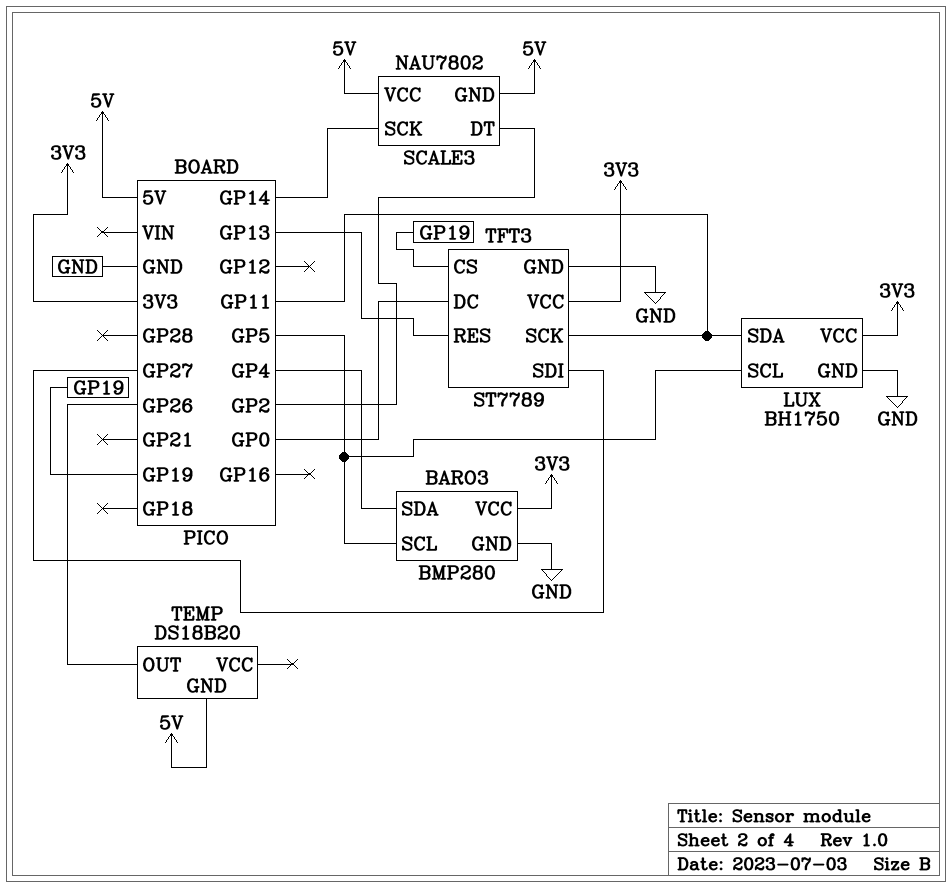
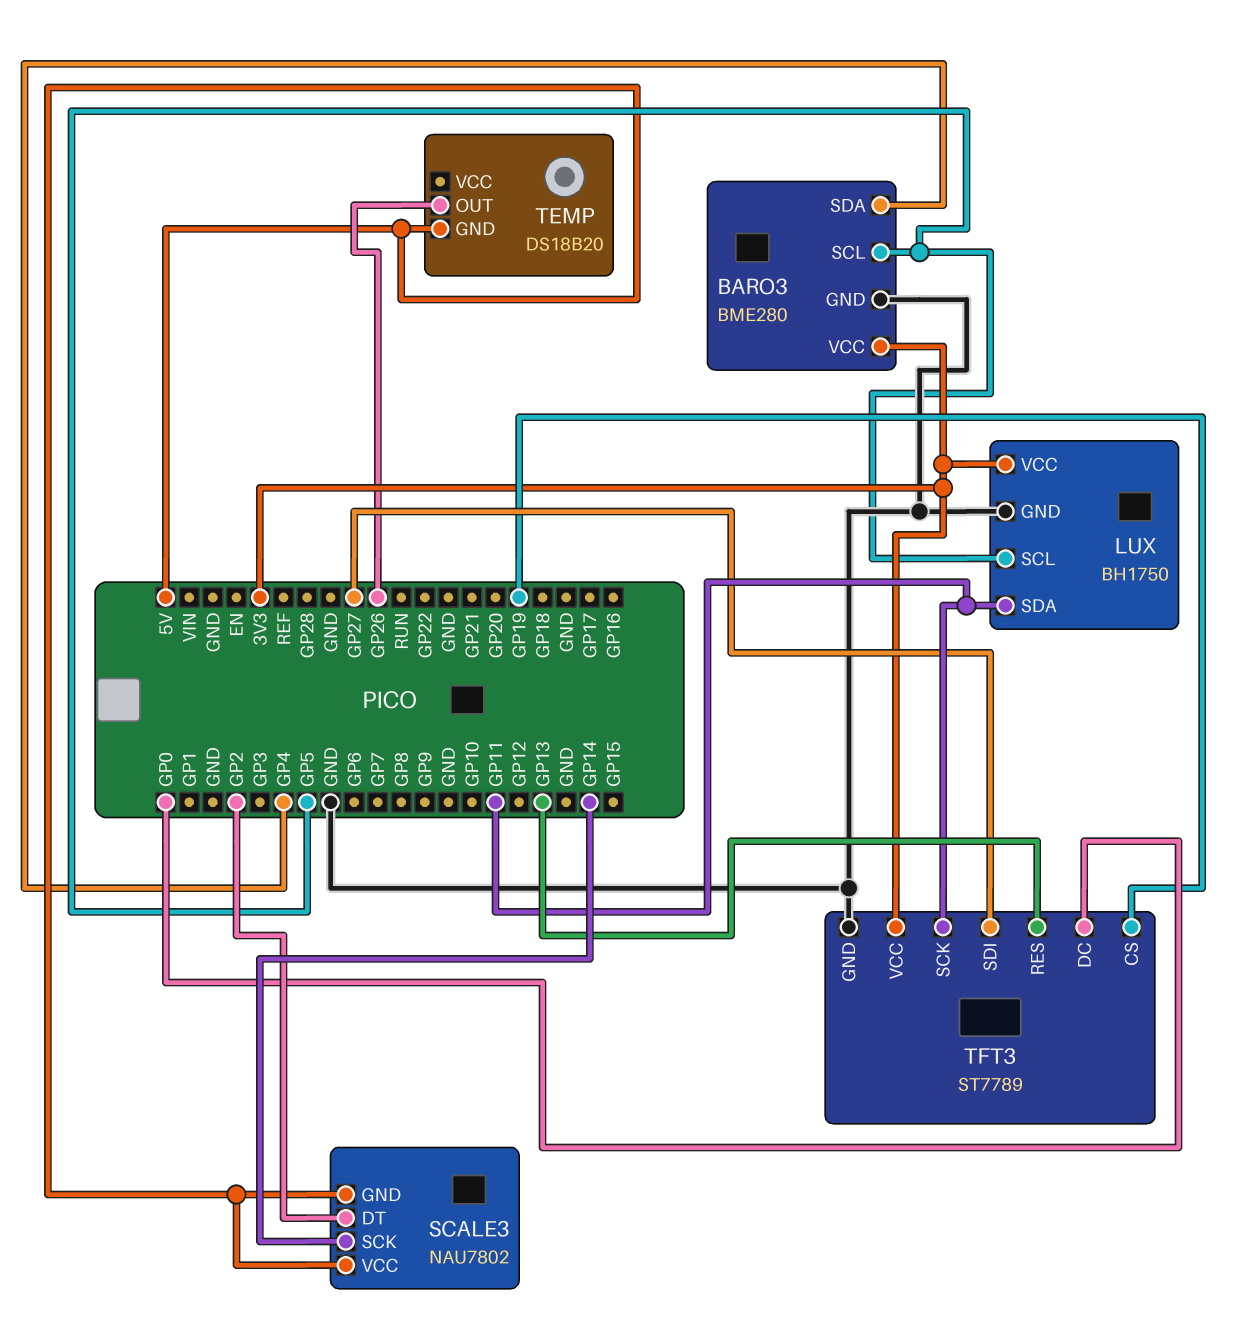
BARO3: BMP280 -> BME280

